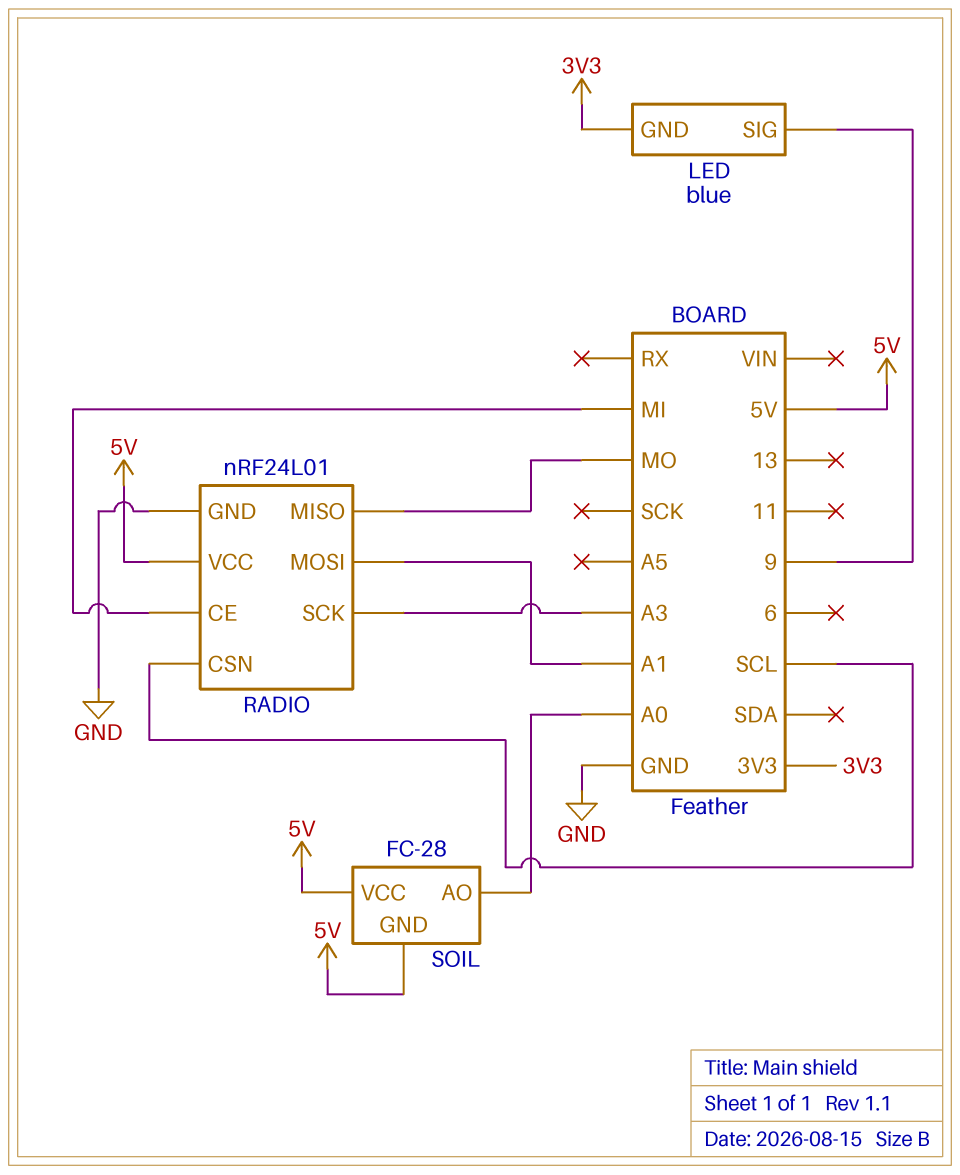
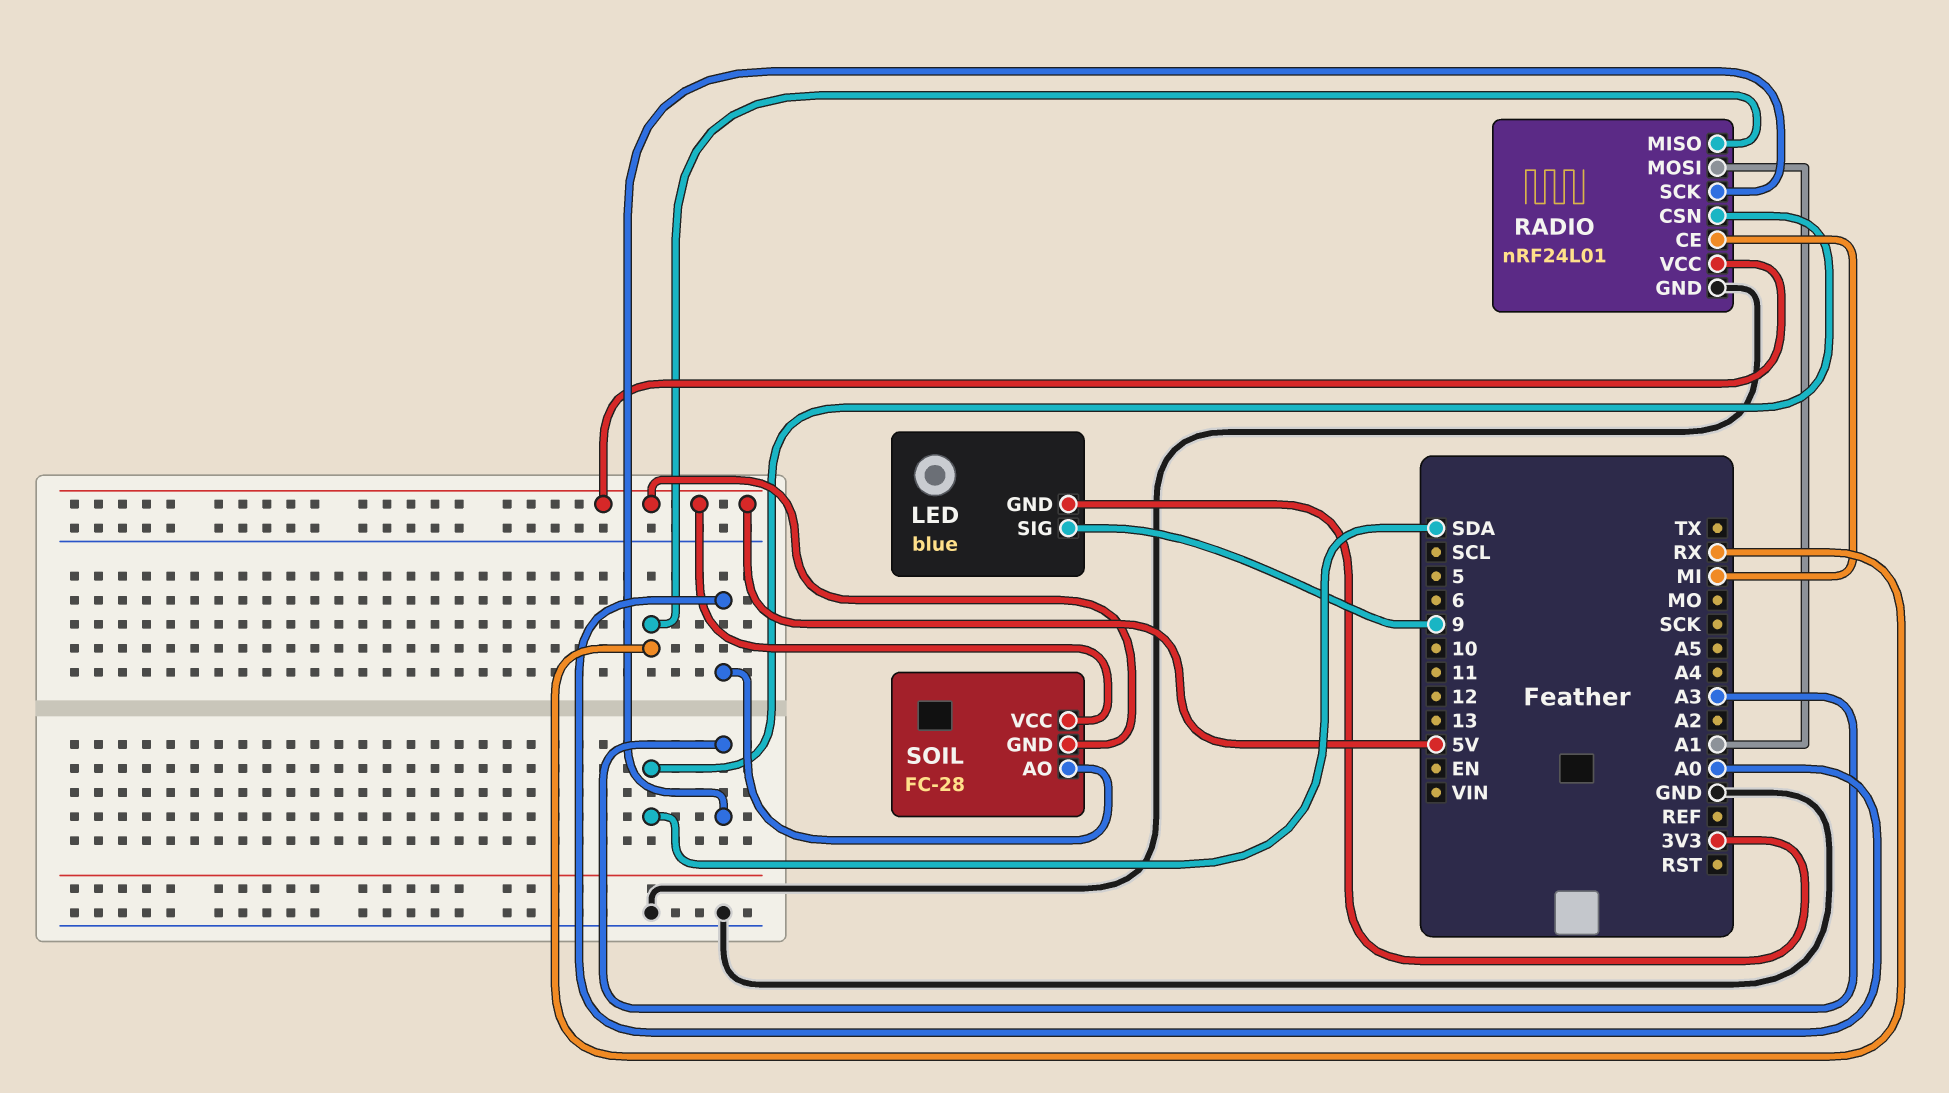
RADIO pin CSN: SCL -> SDA
RADIO pin MISO: MO -> RX

